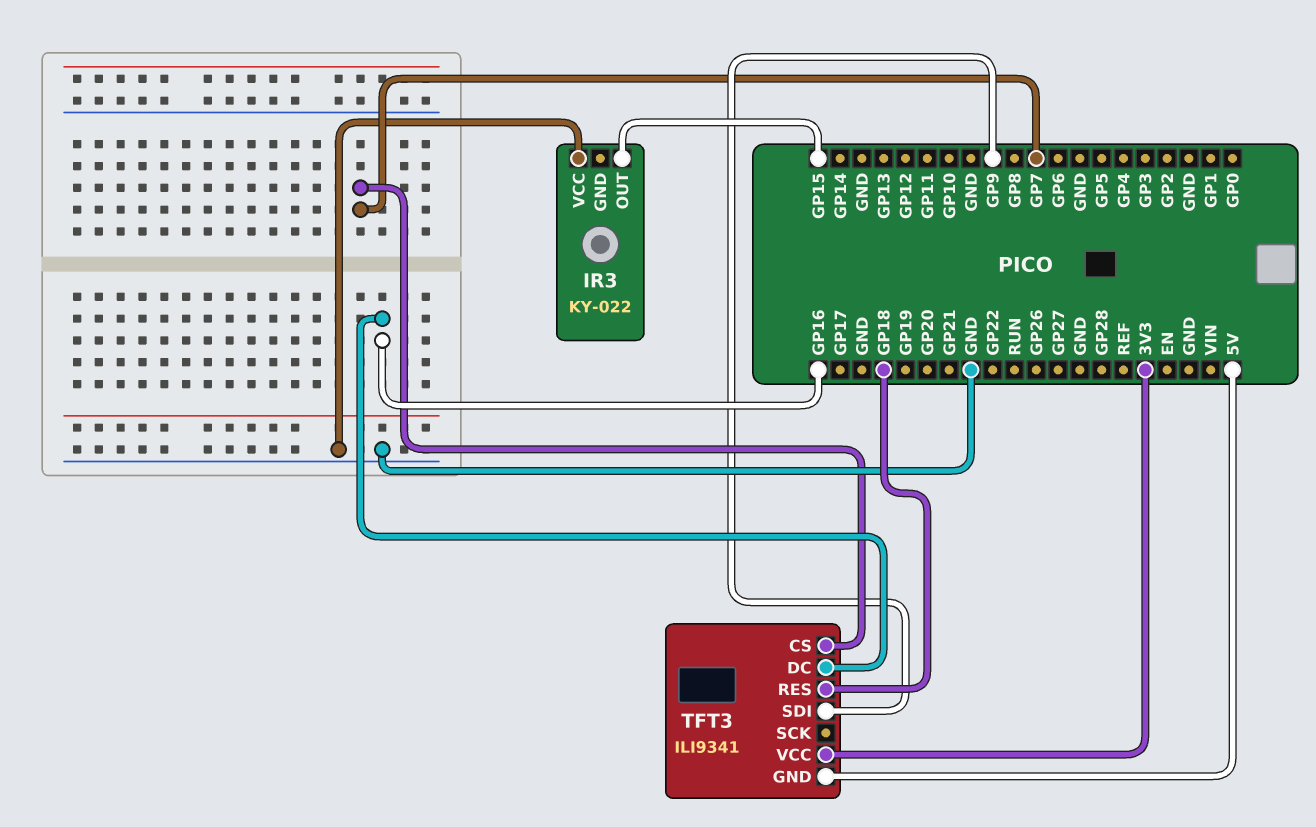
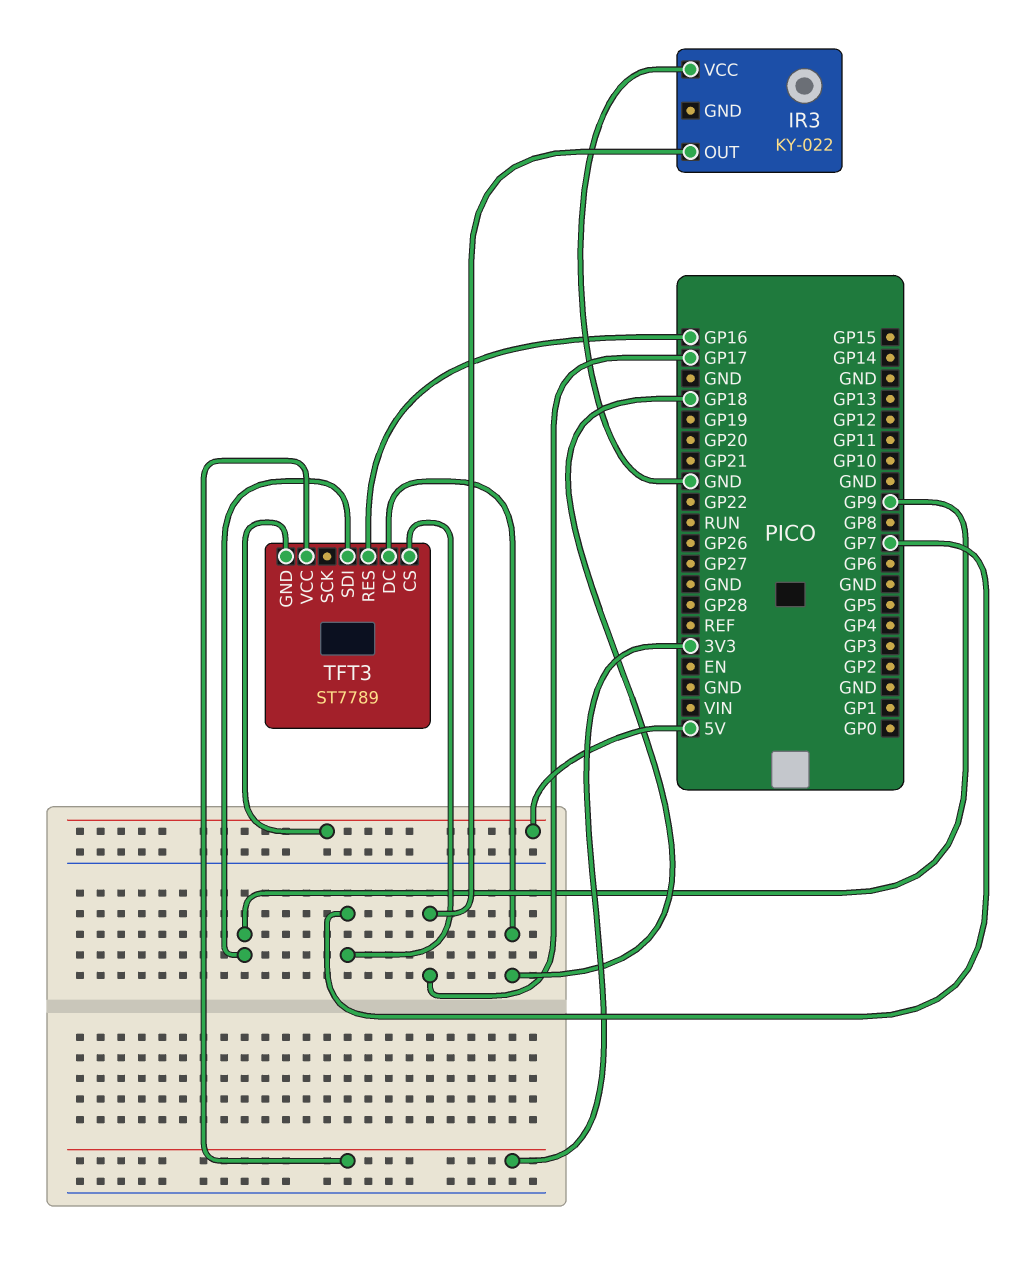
IR3 pin OUT: GP15 -> GP17
TFT3: ILI9341 -> ST7789
TFT3 pin DC: GP16 -> GP18
TFT3 pin RES: GP18 -> GP16

